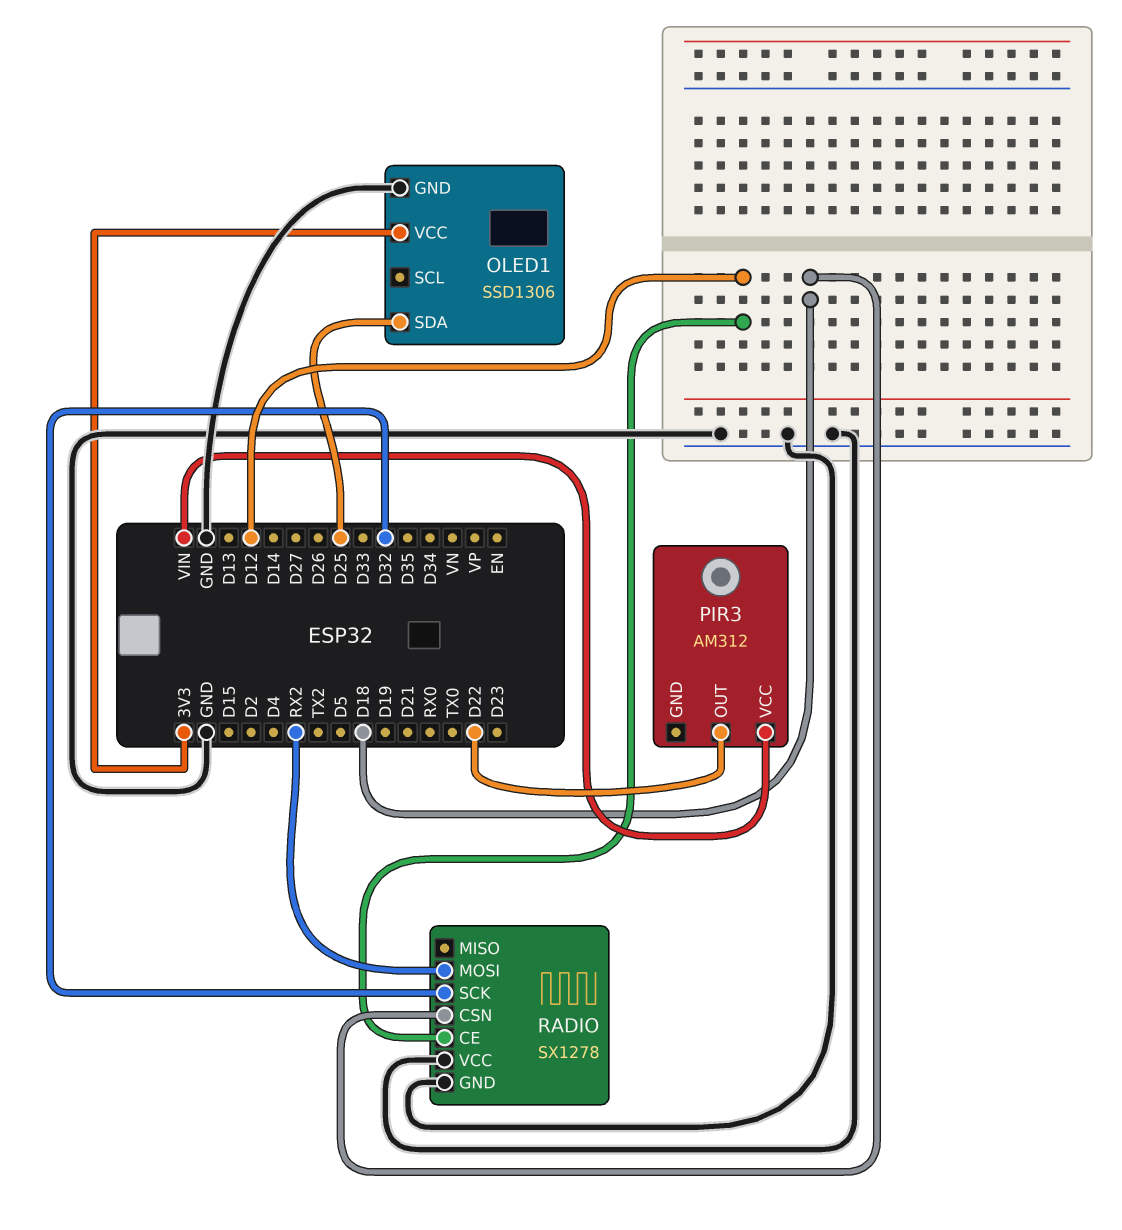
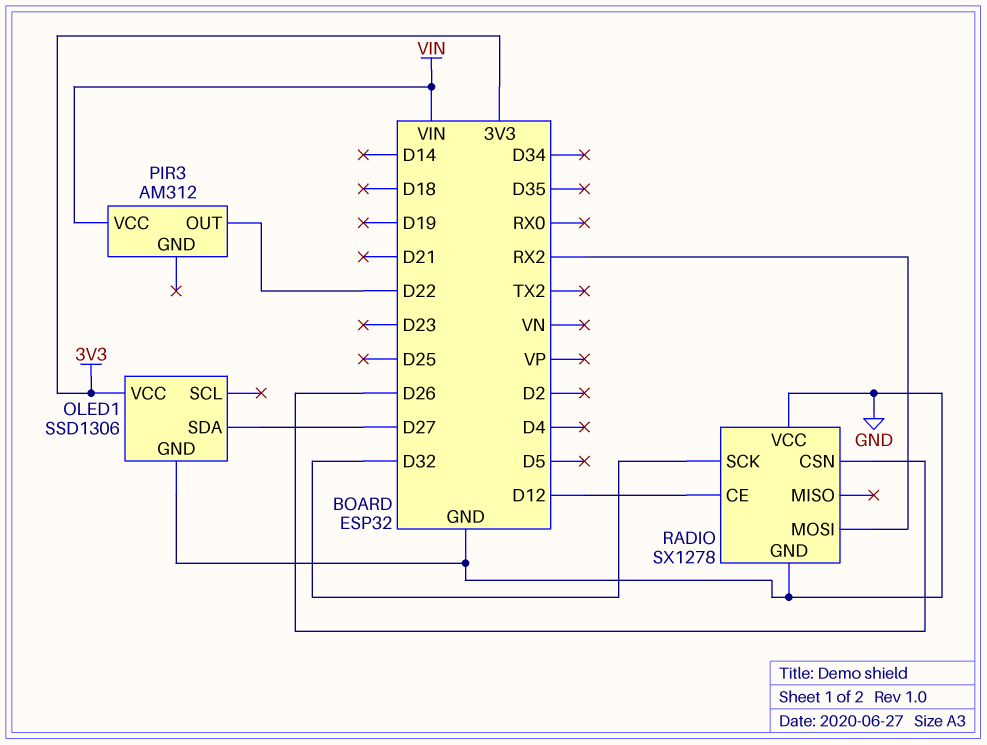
OLED1 pin SDA: D25 -> D27
RADIO pin CSN: D18 -> D26

